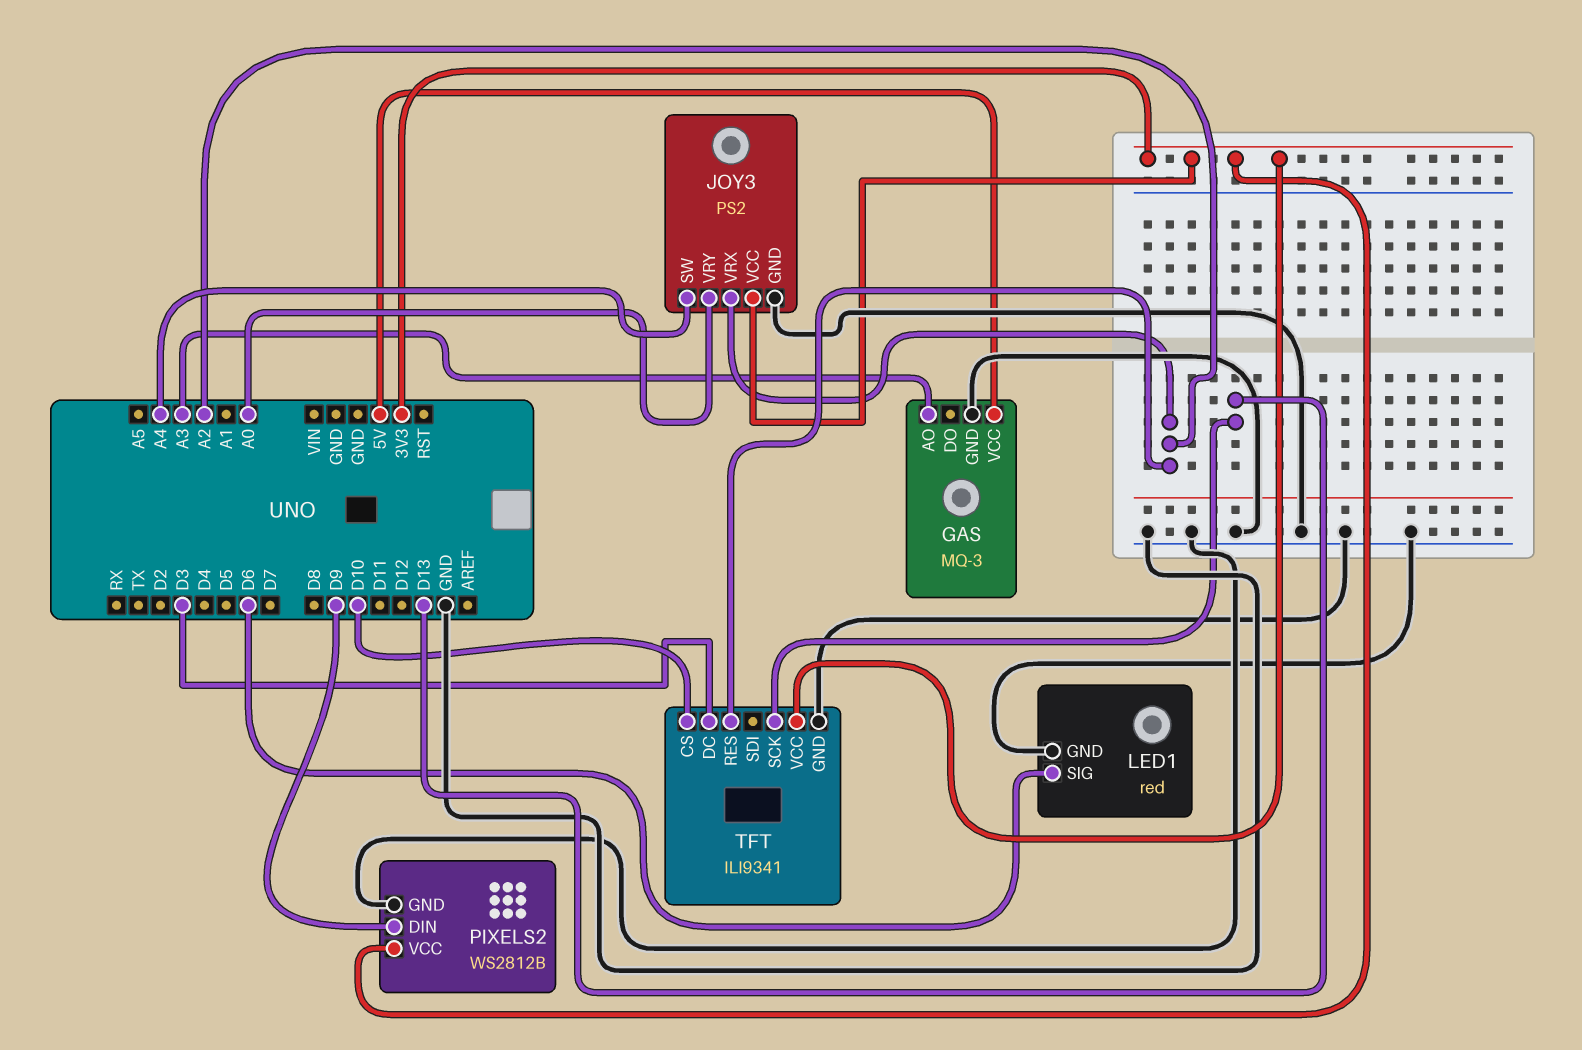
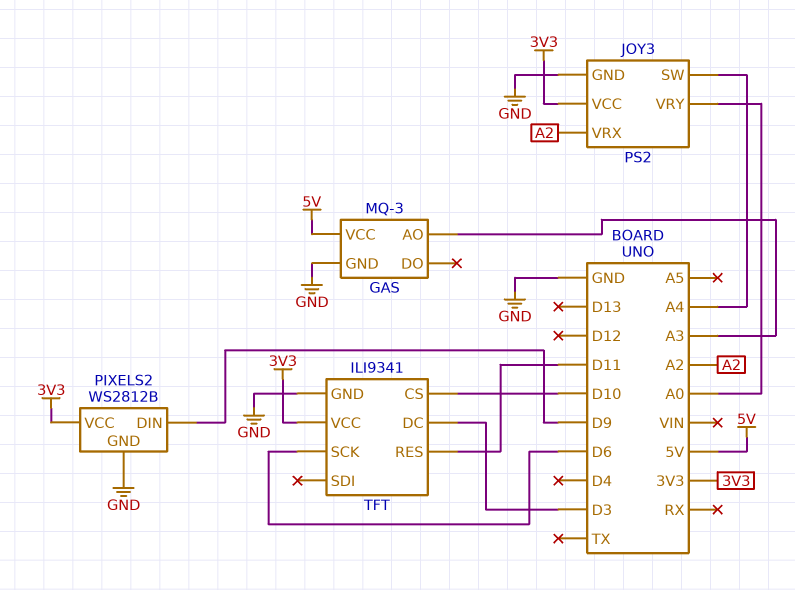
LED1: red -> none
LED1 pin GND: GND -> none
LED1 pin SIG: D6 -> none
TFT pin RES: A2 -> D11
TFT pin SCK: D13 -> D6

